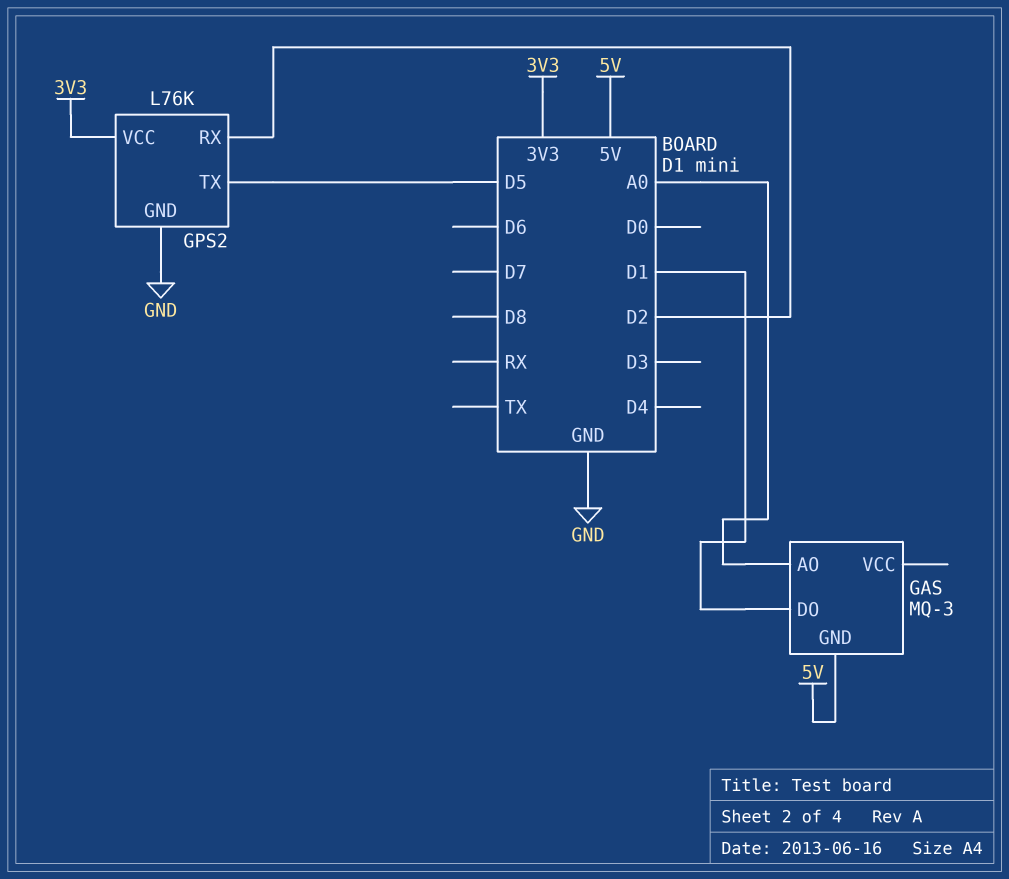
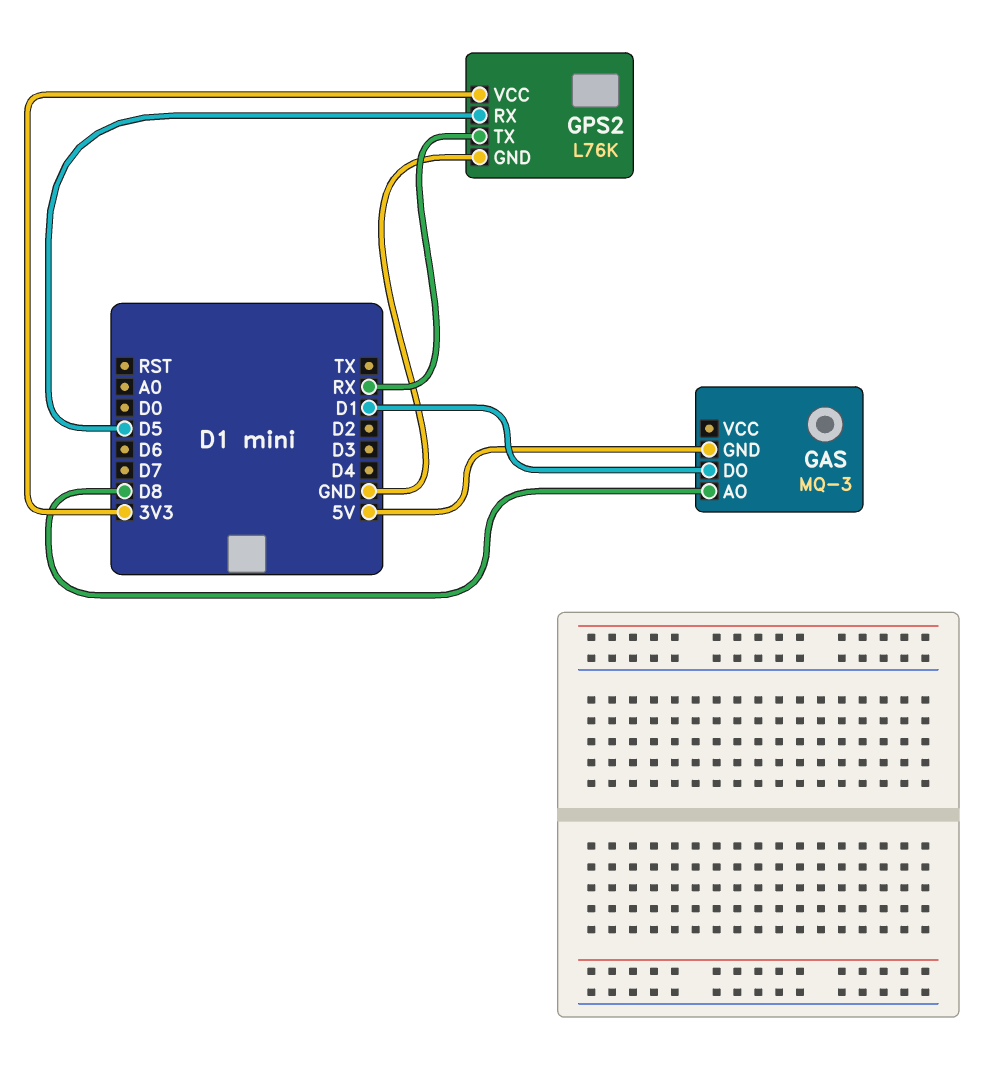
GAS pin AO: A0 -> D8
GPS2 pin RX: D2 -> D5
GPS2 pin TX: D5 -> RX

